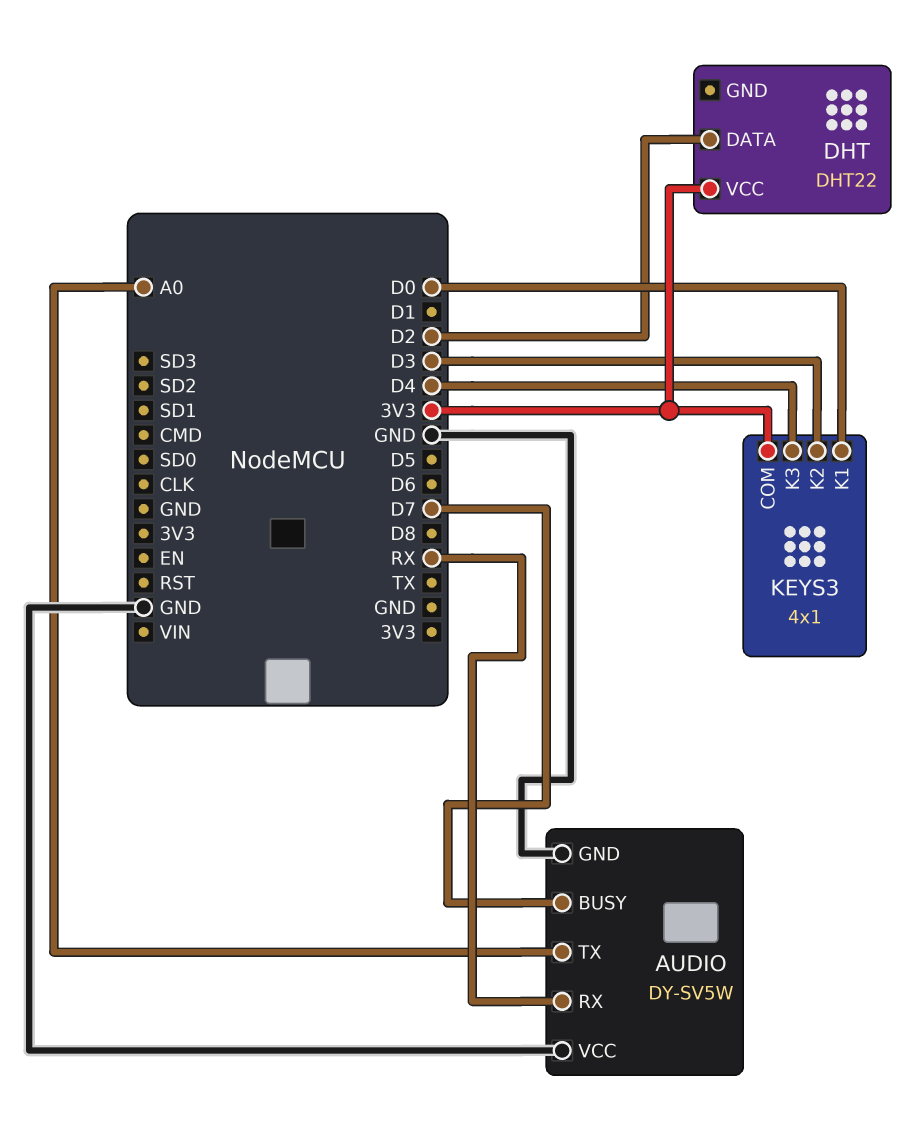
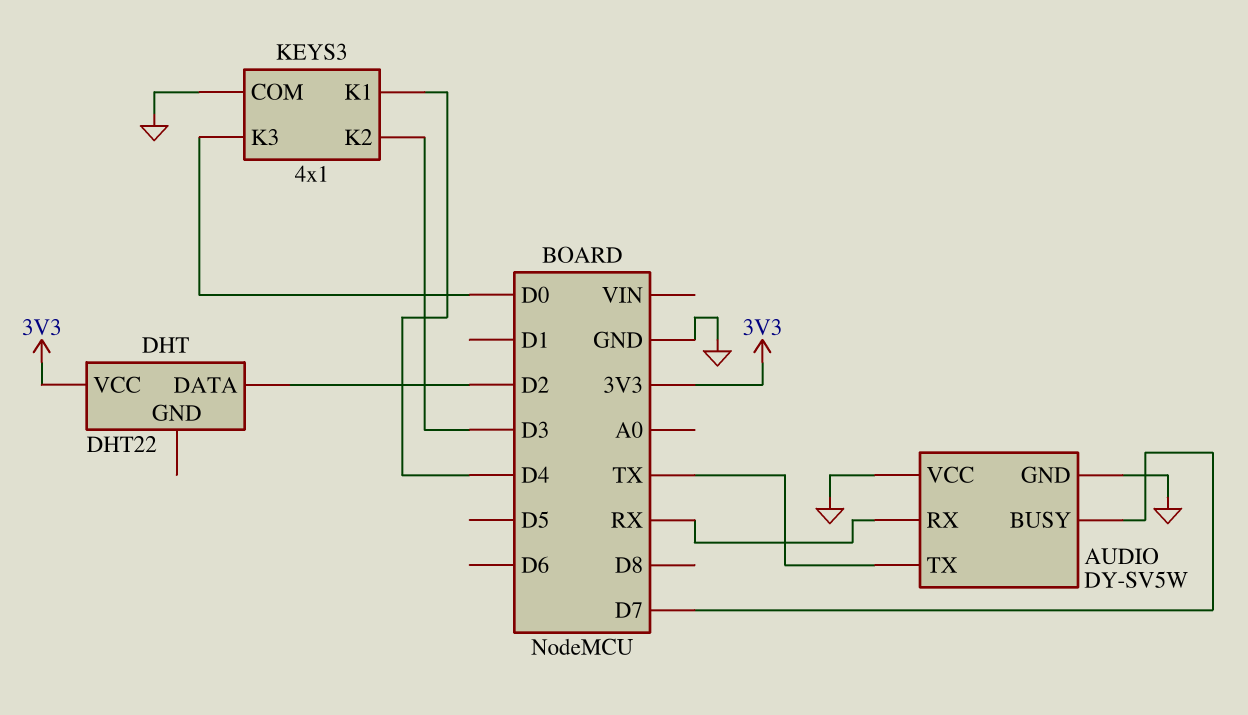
AUDIO pin TX: A0 -> TX
KEYS3 pin COM: 3V3 -> GND
KEYS3 pin K1: D0 -> D4
KEYS3 pin K3: D4 -> D0

